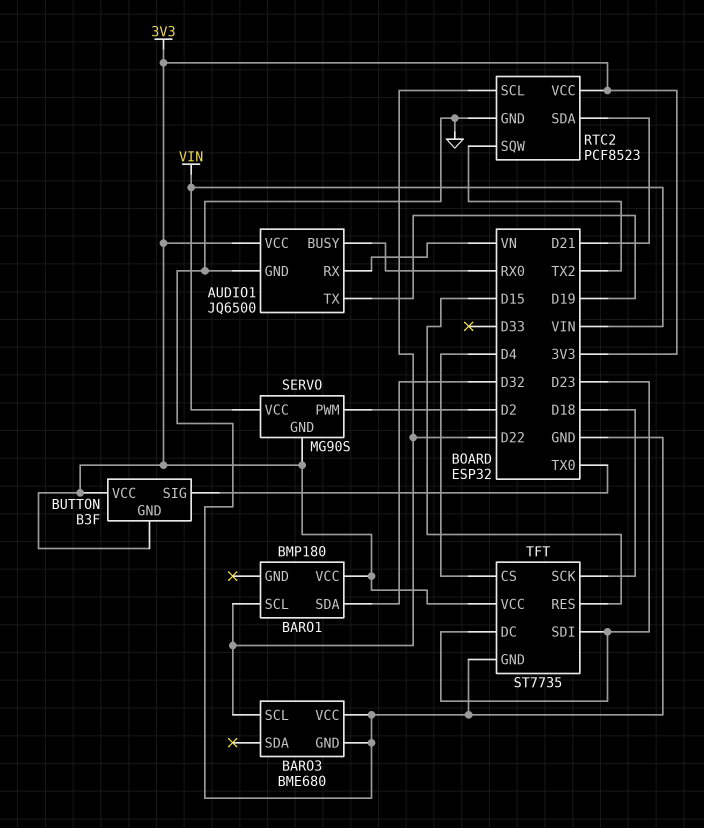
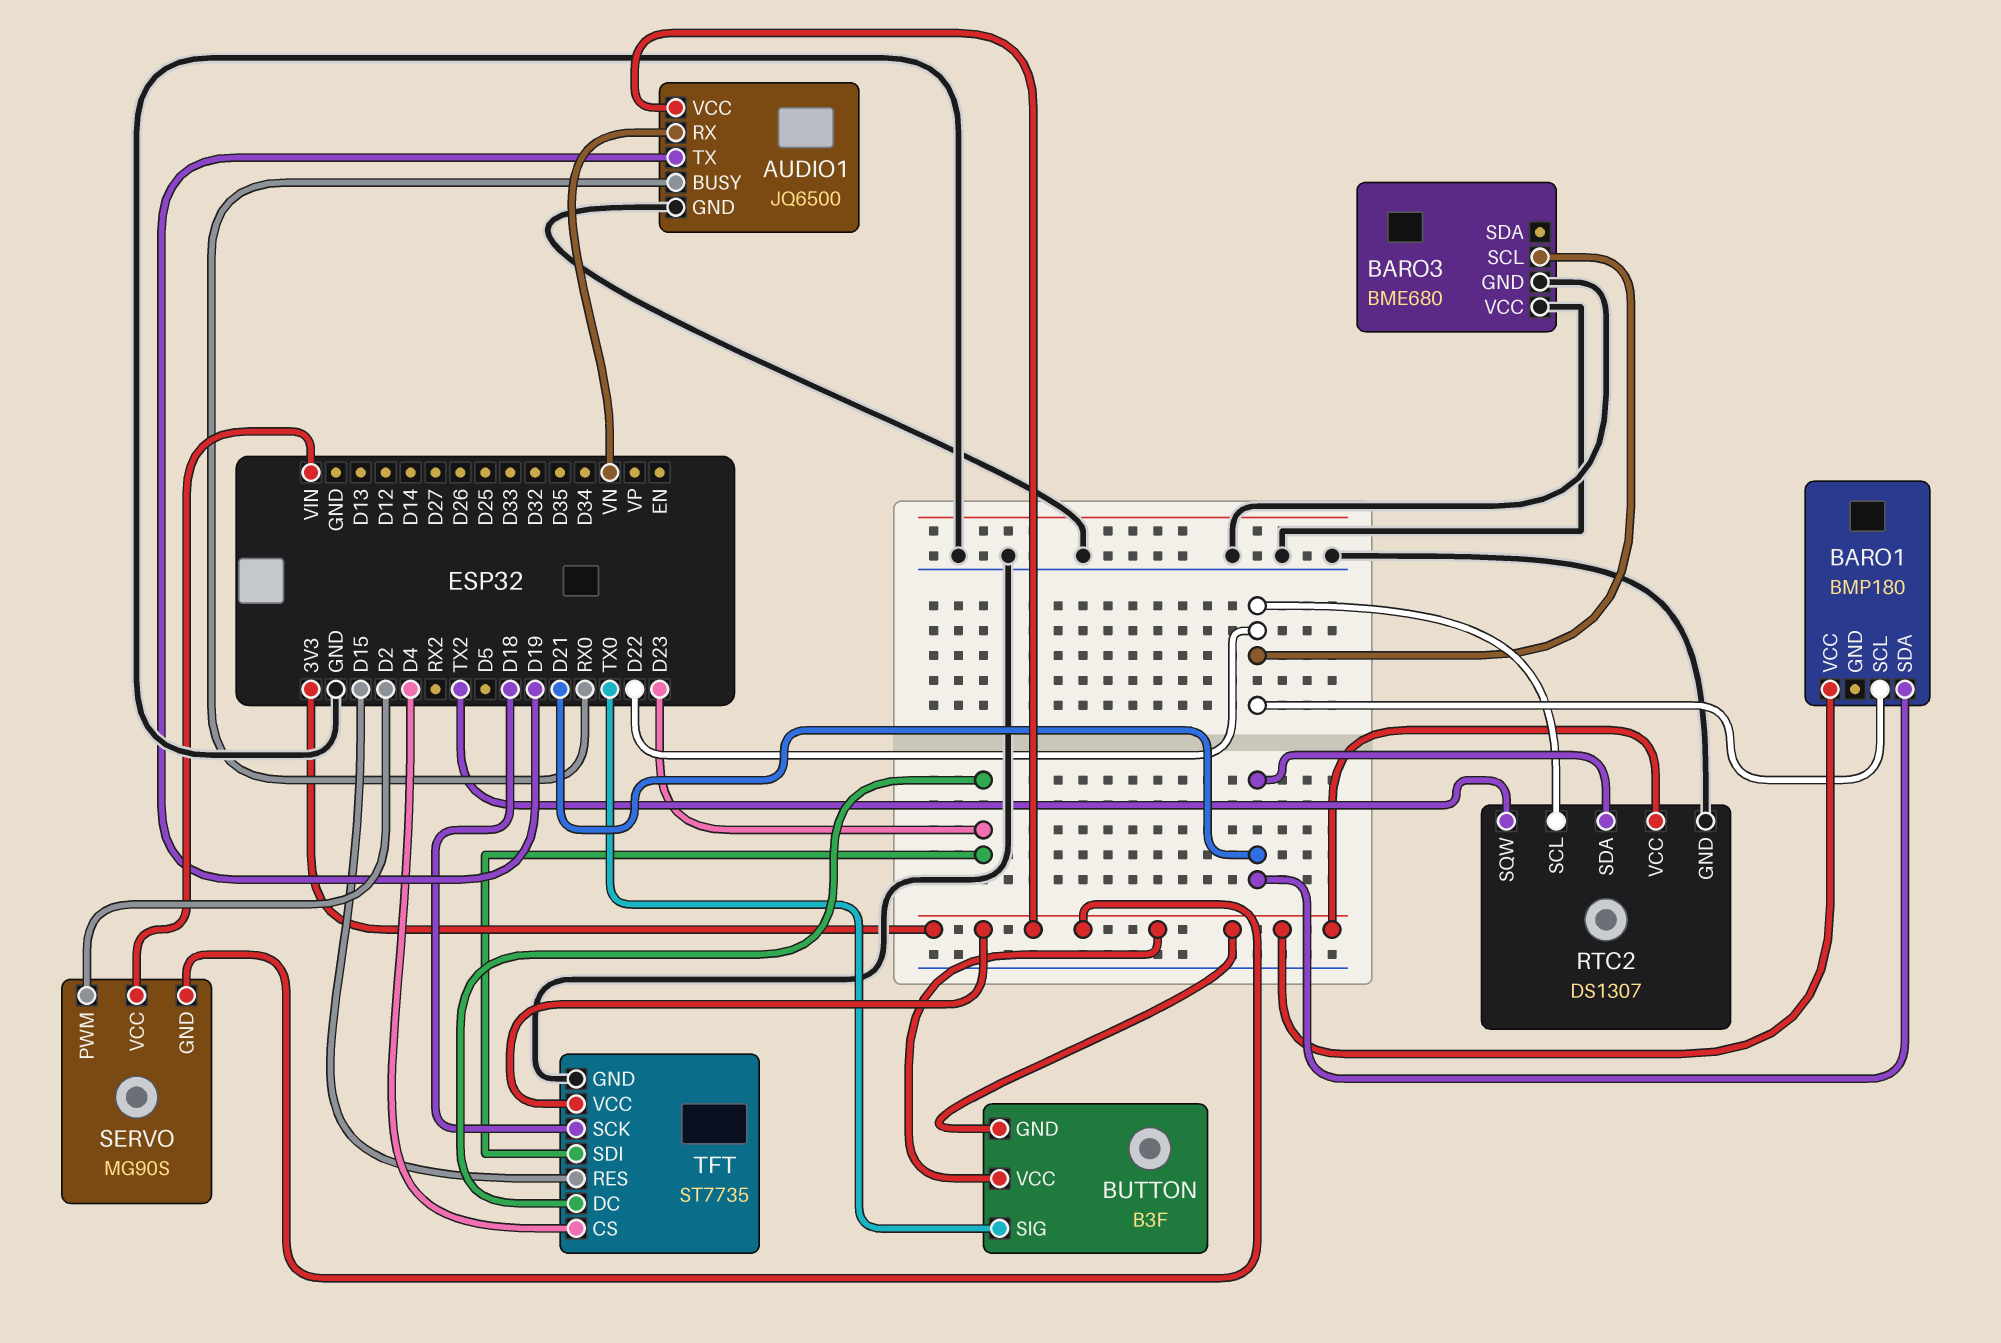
BARO1 pin SDA: D32 -> D21
RTC2: PCF8523 -> DS1307

